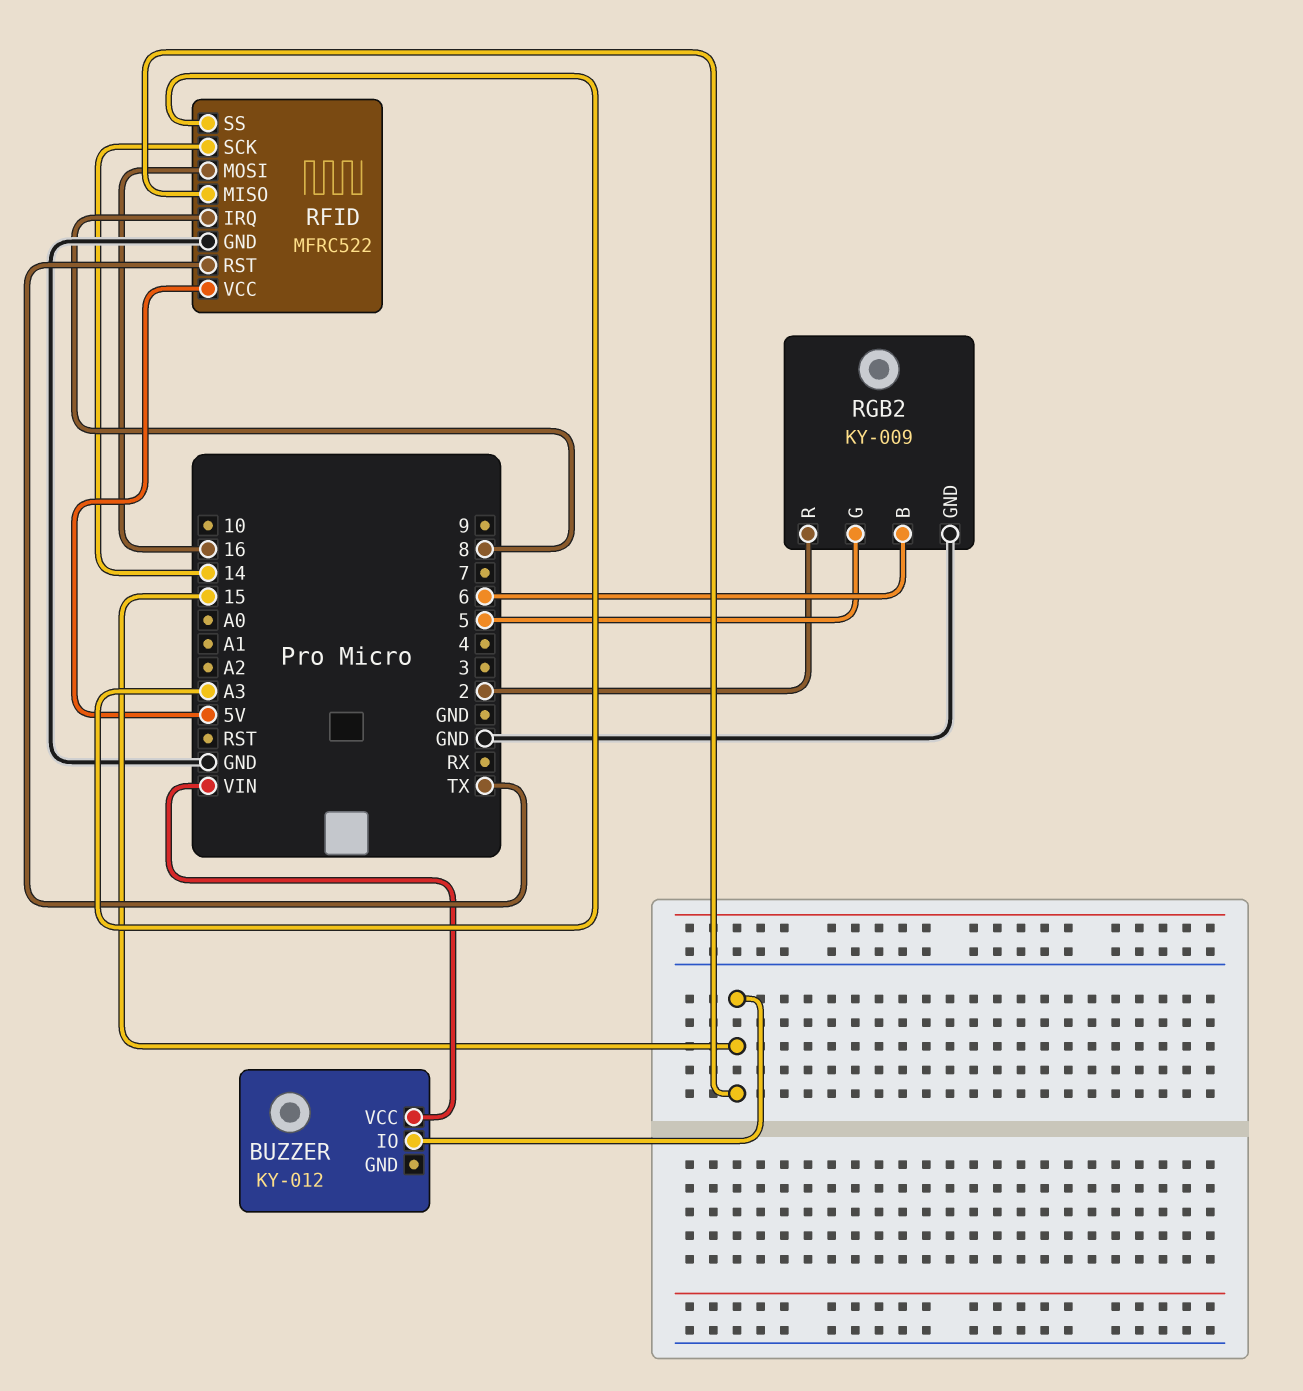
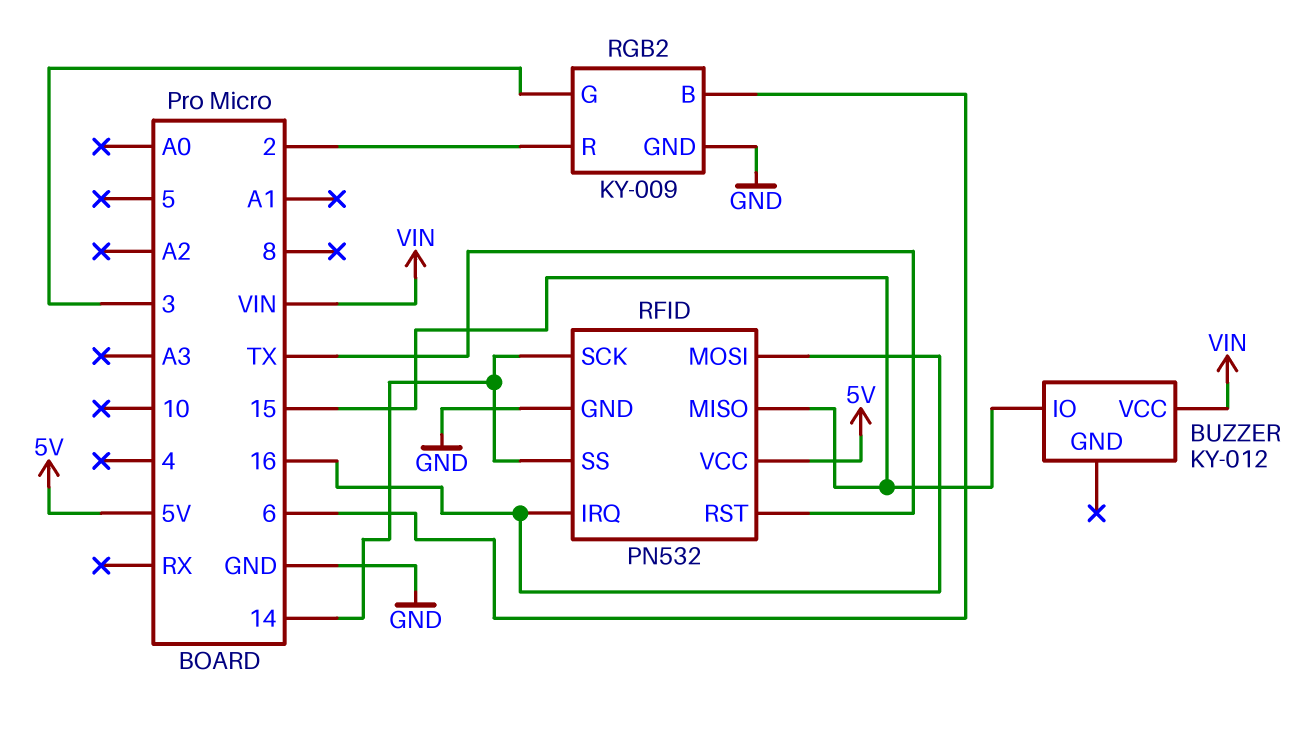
RFID: MFRC522 -> PN532
RFID pin IRQ: 8 -> 16
RFID pin SS: A3 -> 14
RGB2 pin G: 5 -> 3

